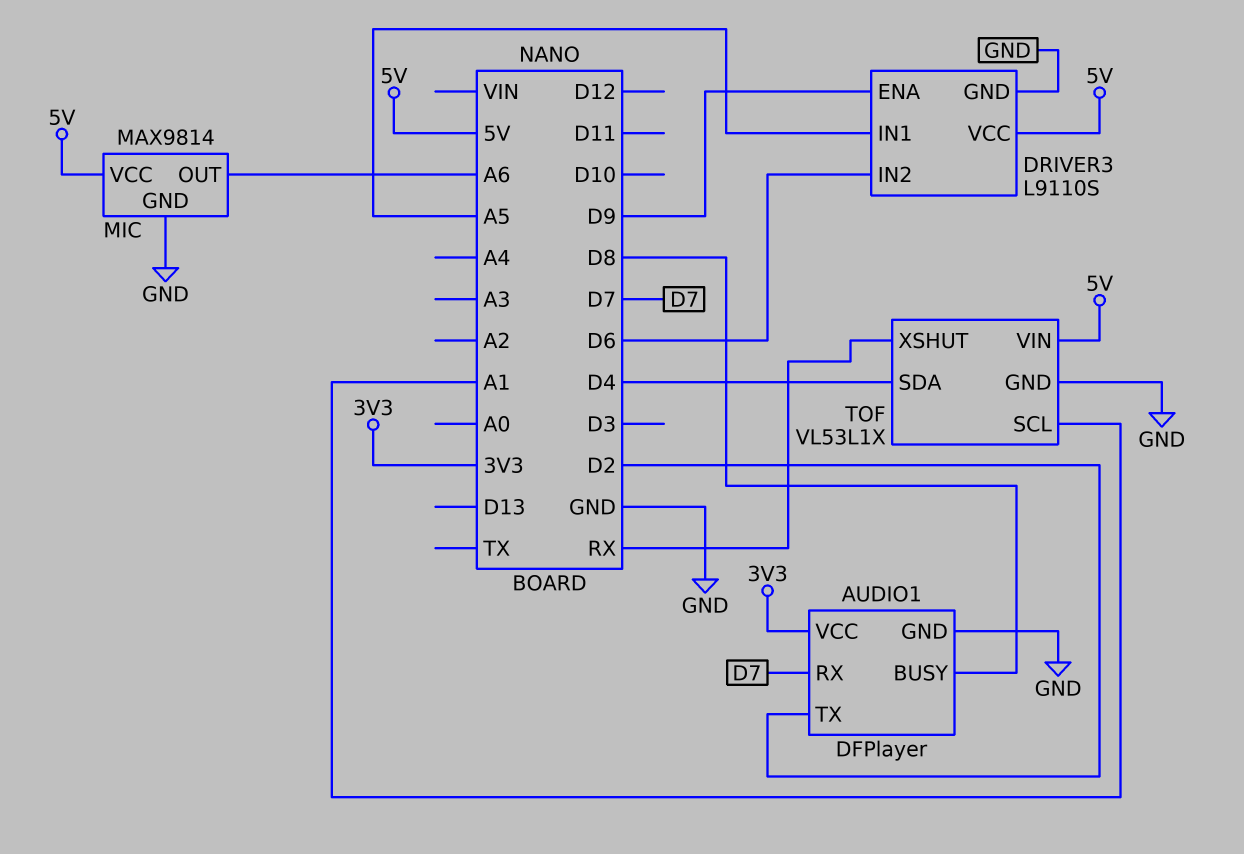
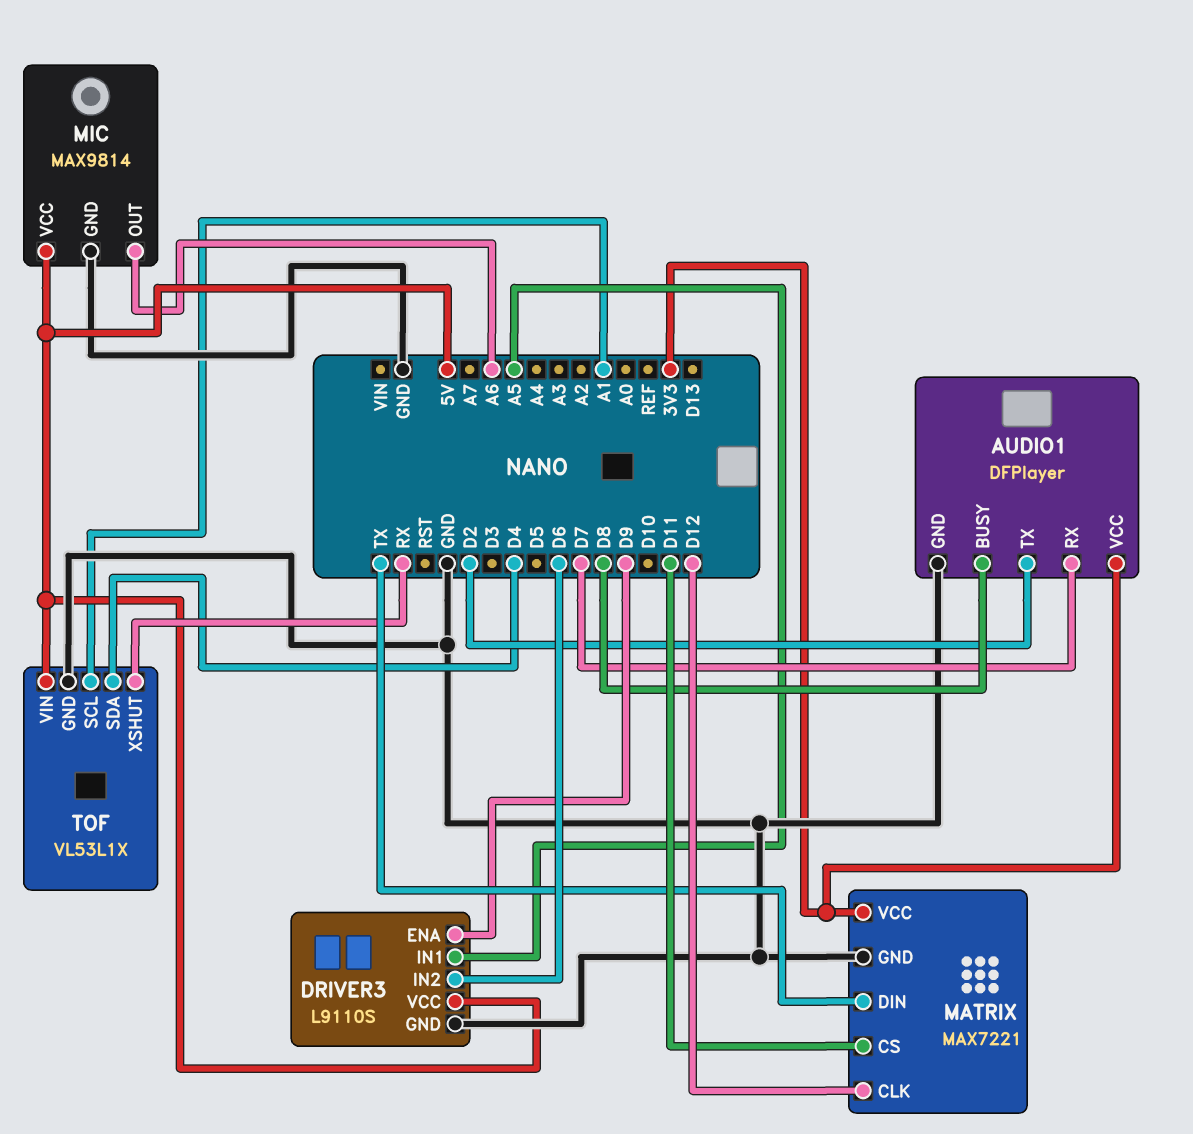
MATRIX: none -> MAX7221
MATRIX pin CLK: none -> D12
MATRIX pin CS: none -> D11
MATRIX pin DIN: none -> TX
MATRIX pin GND: none -> GND
MATRIX pin VCC: none -> 3V3

